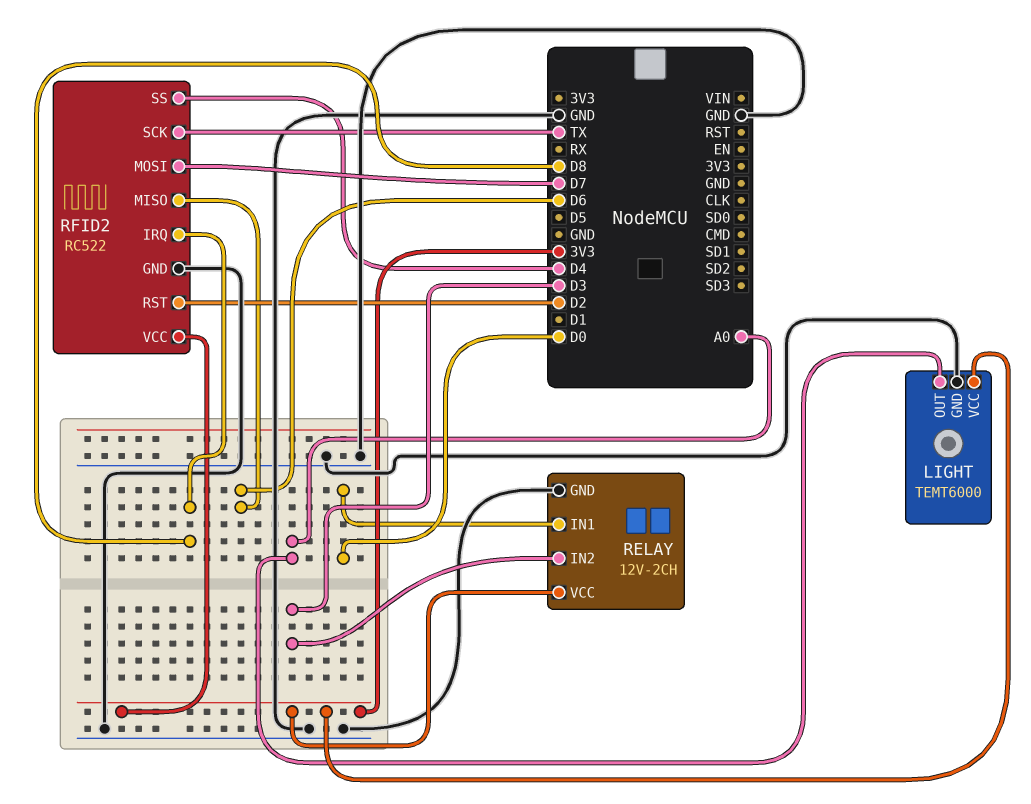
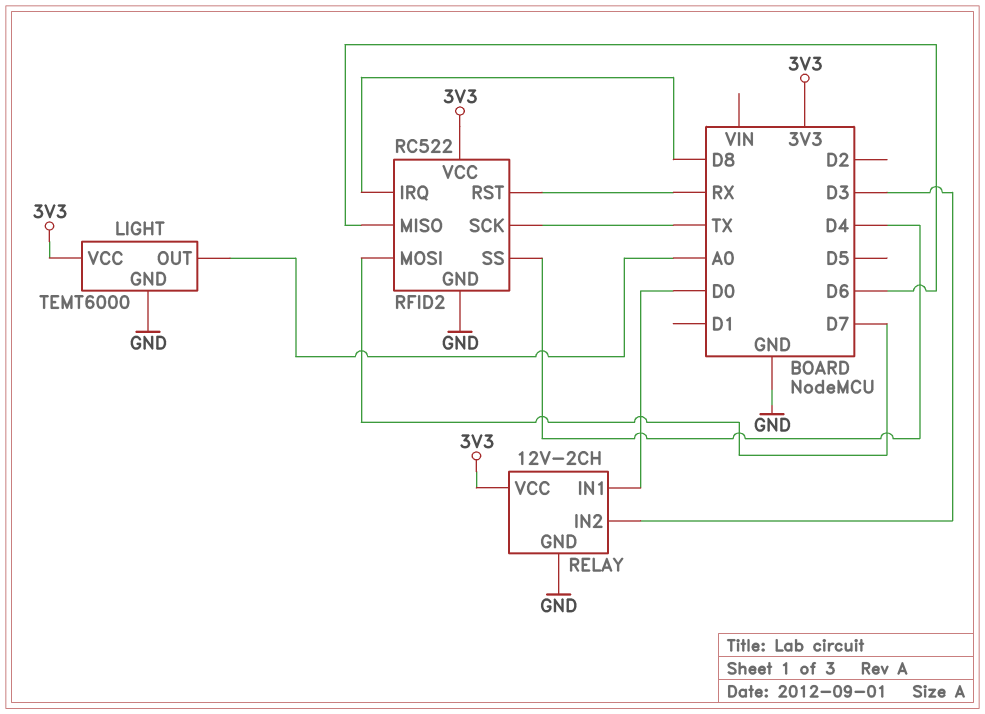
RFID2 pin RST: D2 -> RX

